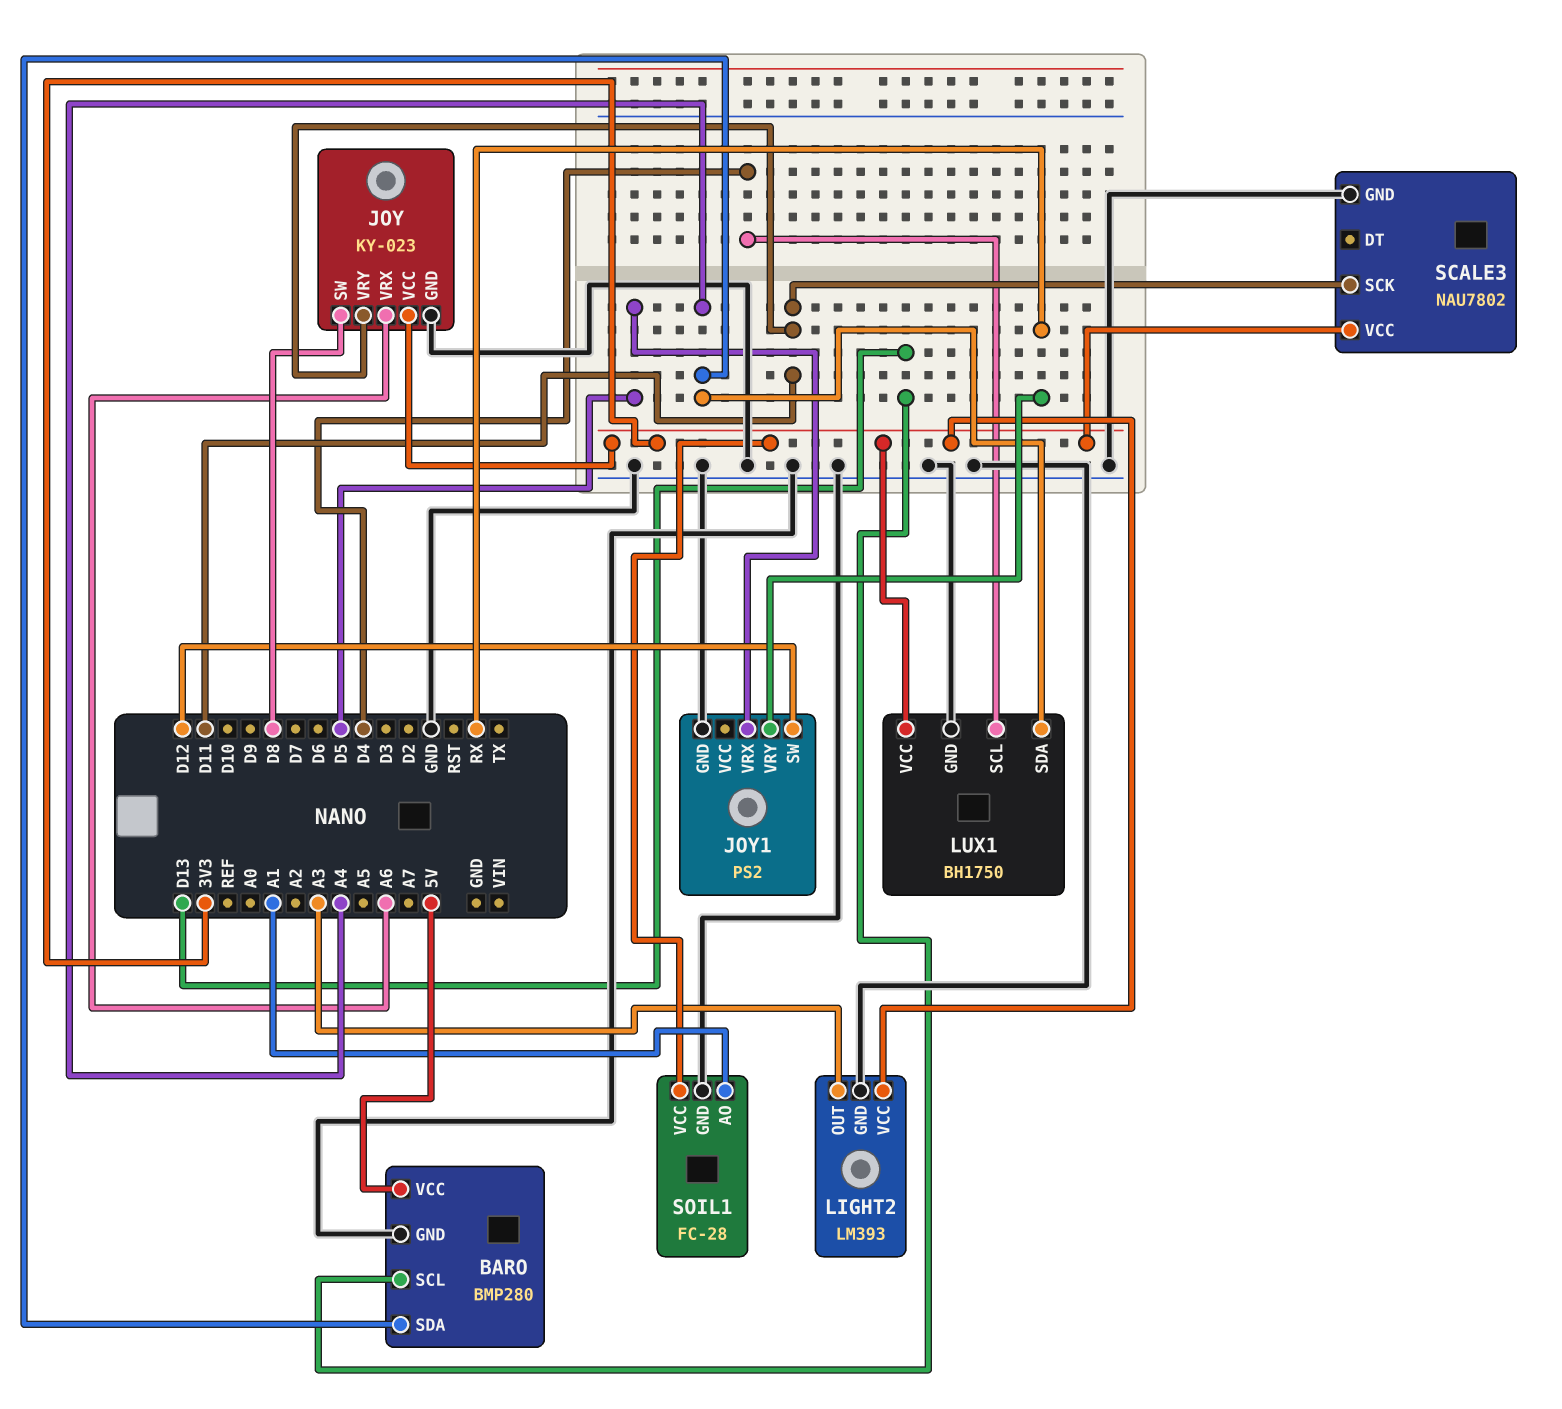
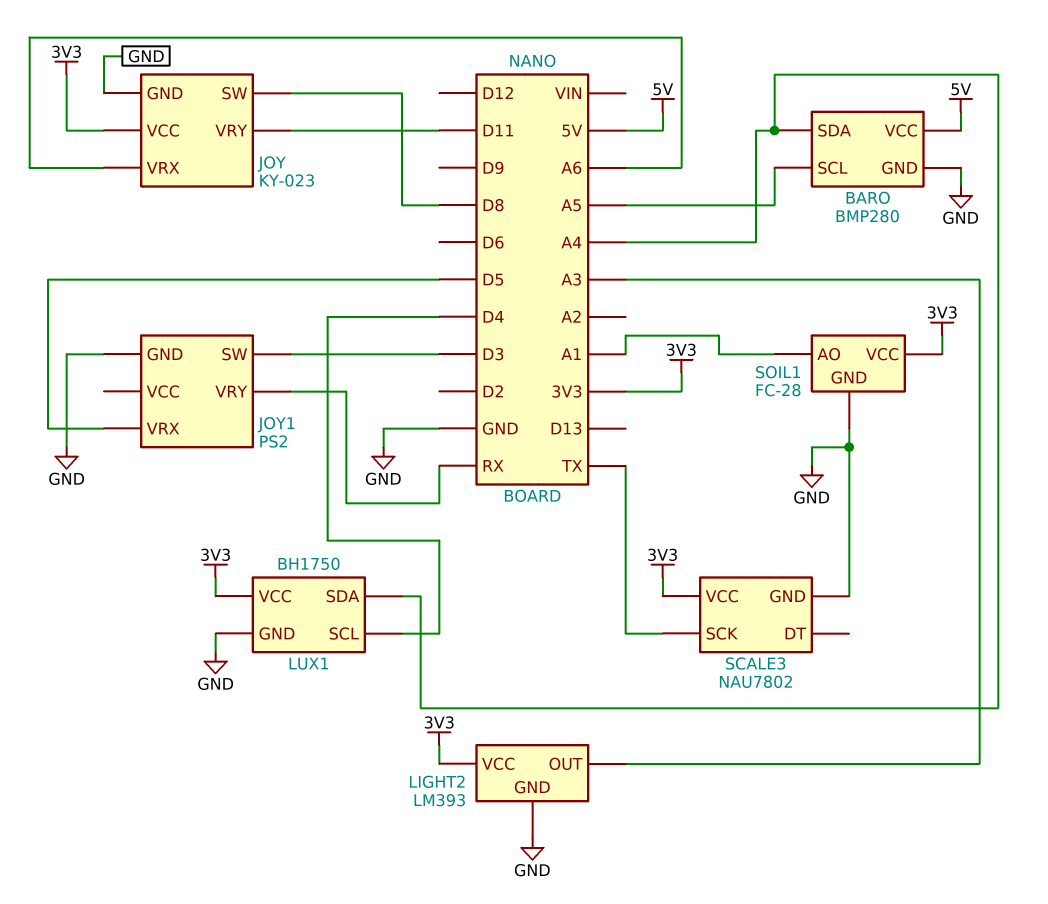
BARO pin SCL: D13 -> A5
JOY1 pin SW: D12 -> D3
SCALE3 pin SCK: D11 -> TX

